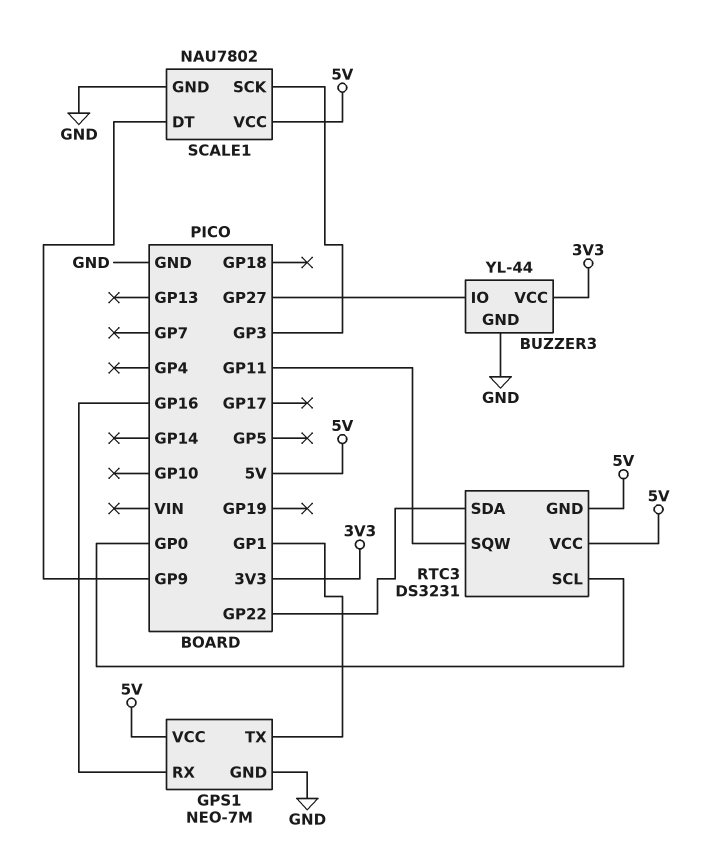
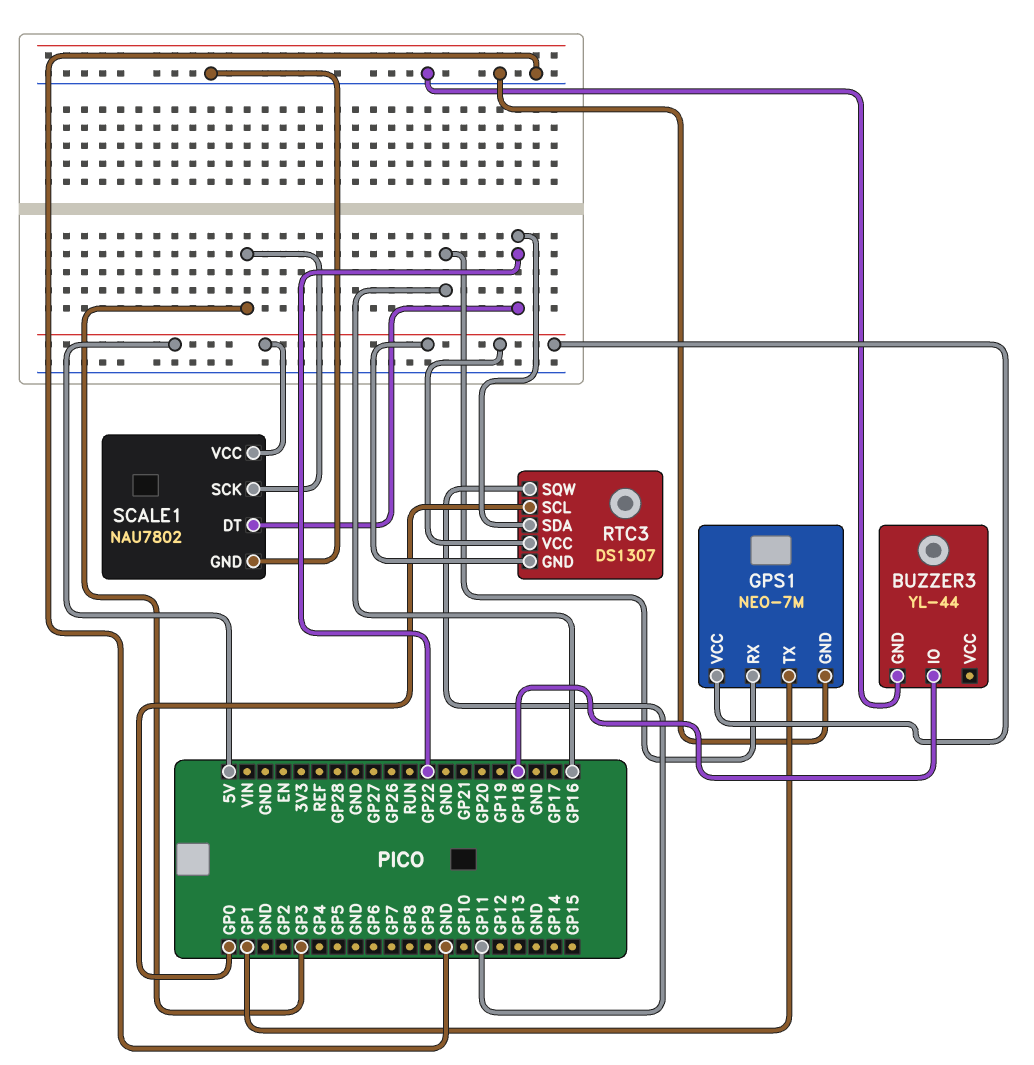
BUZZER3 pin IO: GP27 -> GP18
BUZZER3 pin VCC: 3V3 -> none
RTC3: DS3231 -> DS1307
SCALE1 pin DT: GP9 -> GP22

